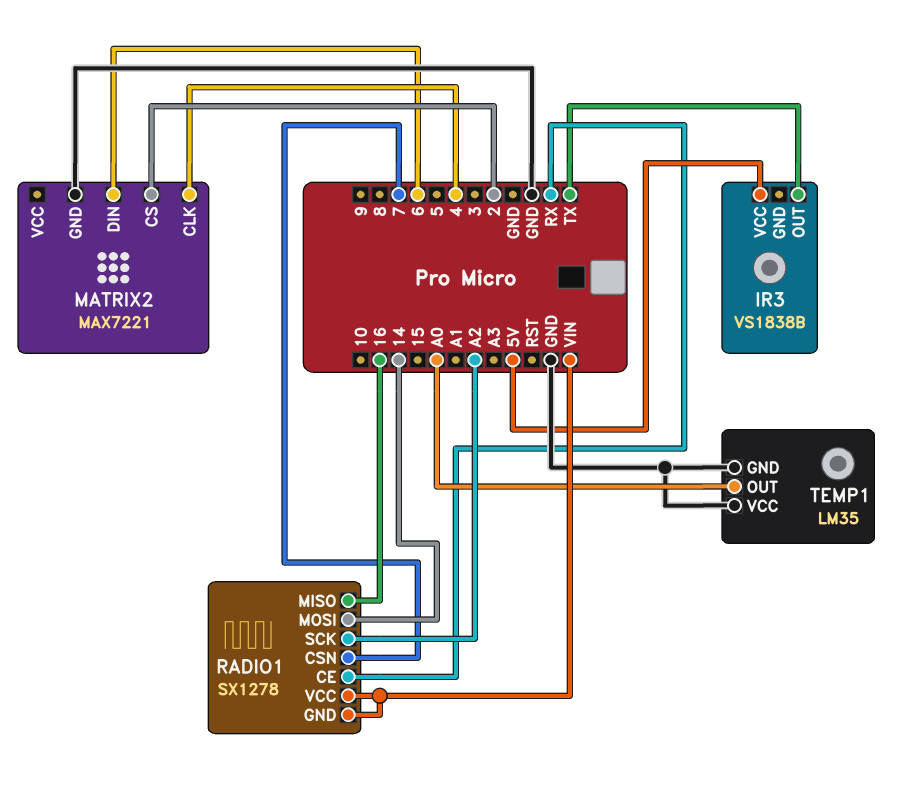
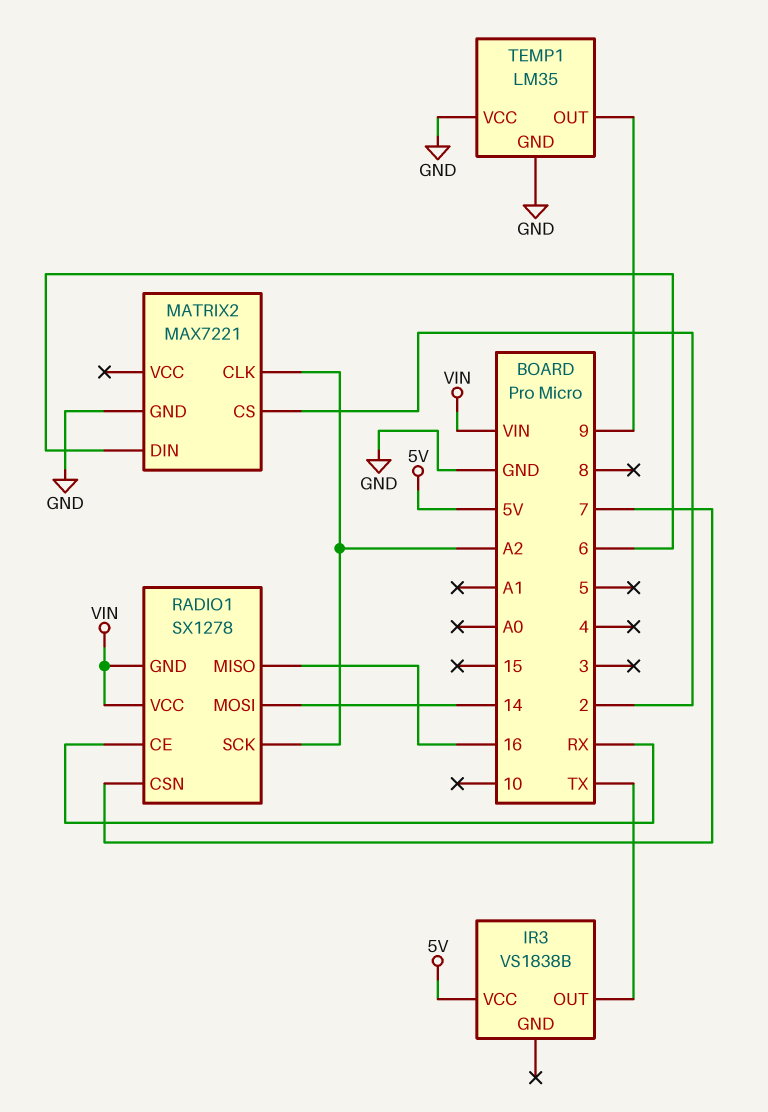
MATRIX2 pin CLK: 4 -> A2
TEMP1 pin OUT: A0 -> 9

